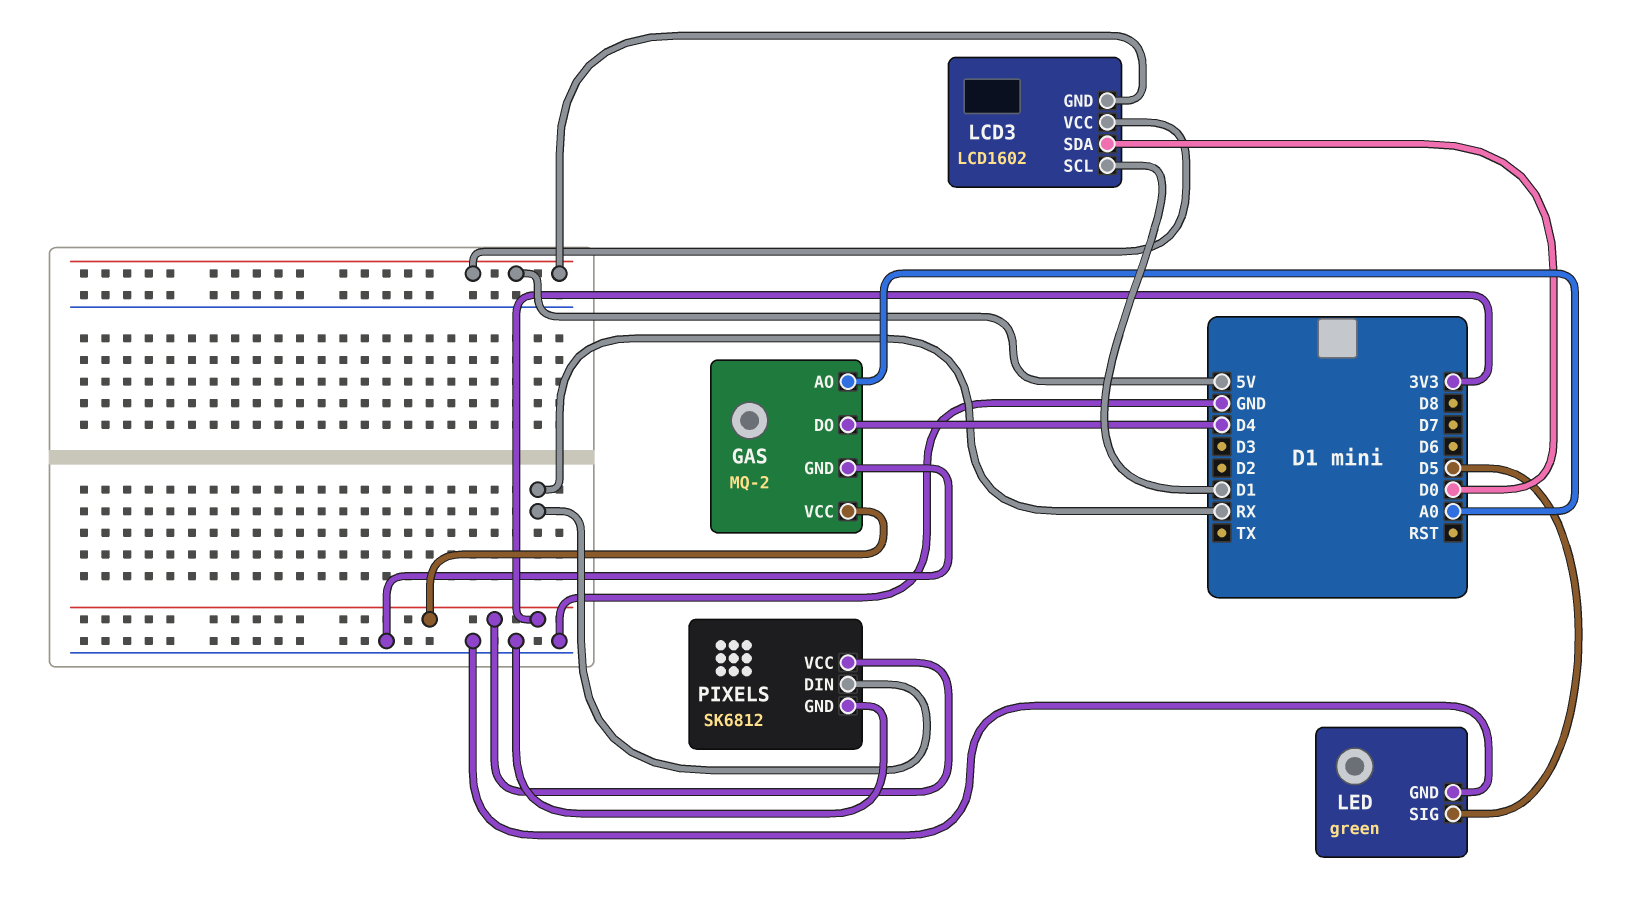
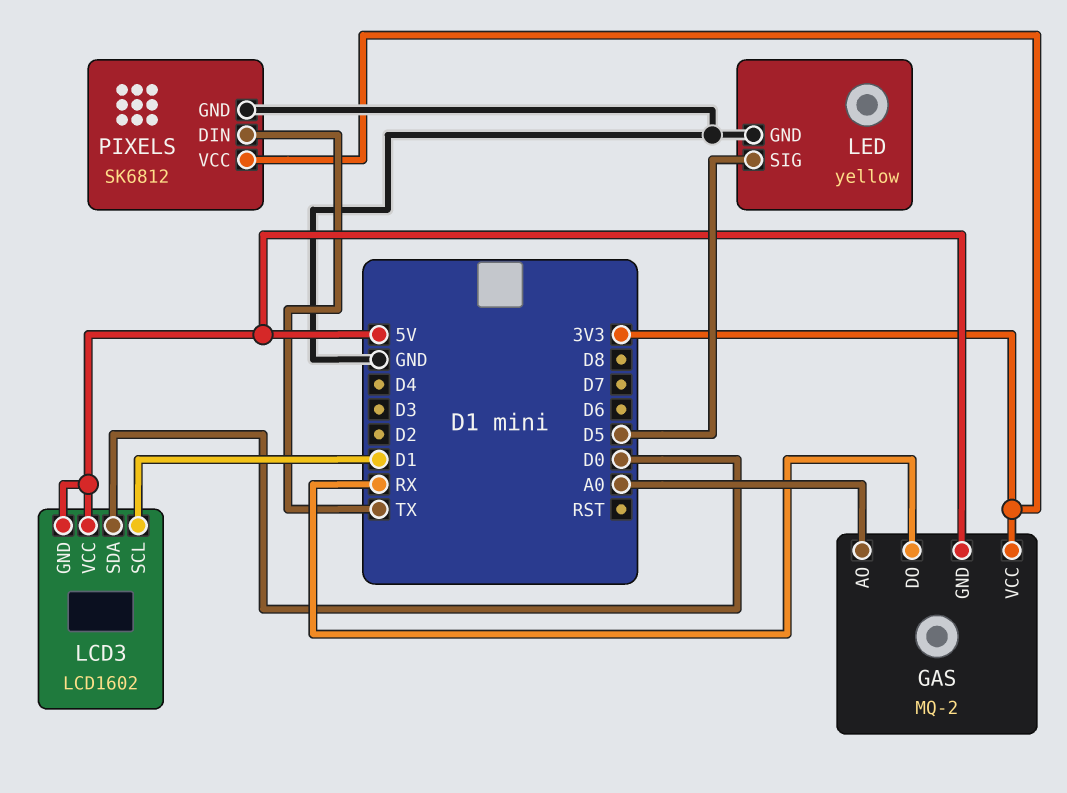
GAS pin DO: D4 -> RX
GAS pin GND: GND -> 5V
LED: green -> yellow
PIXELS pin DIN: RX -> TX

